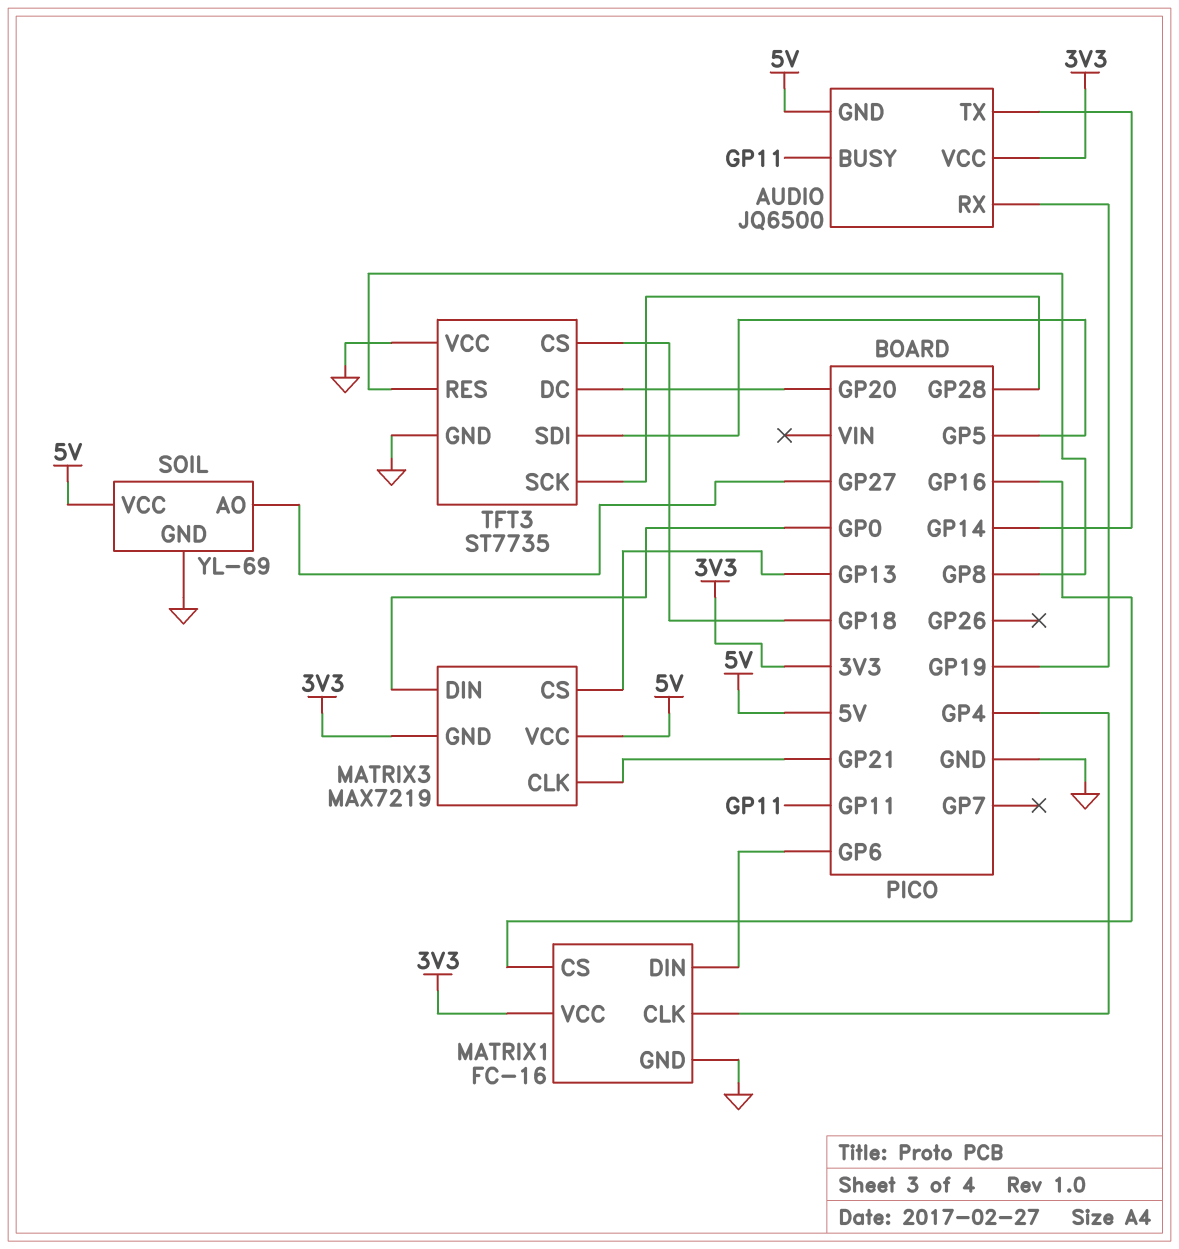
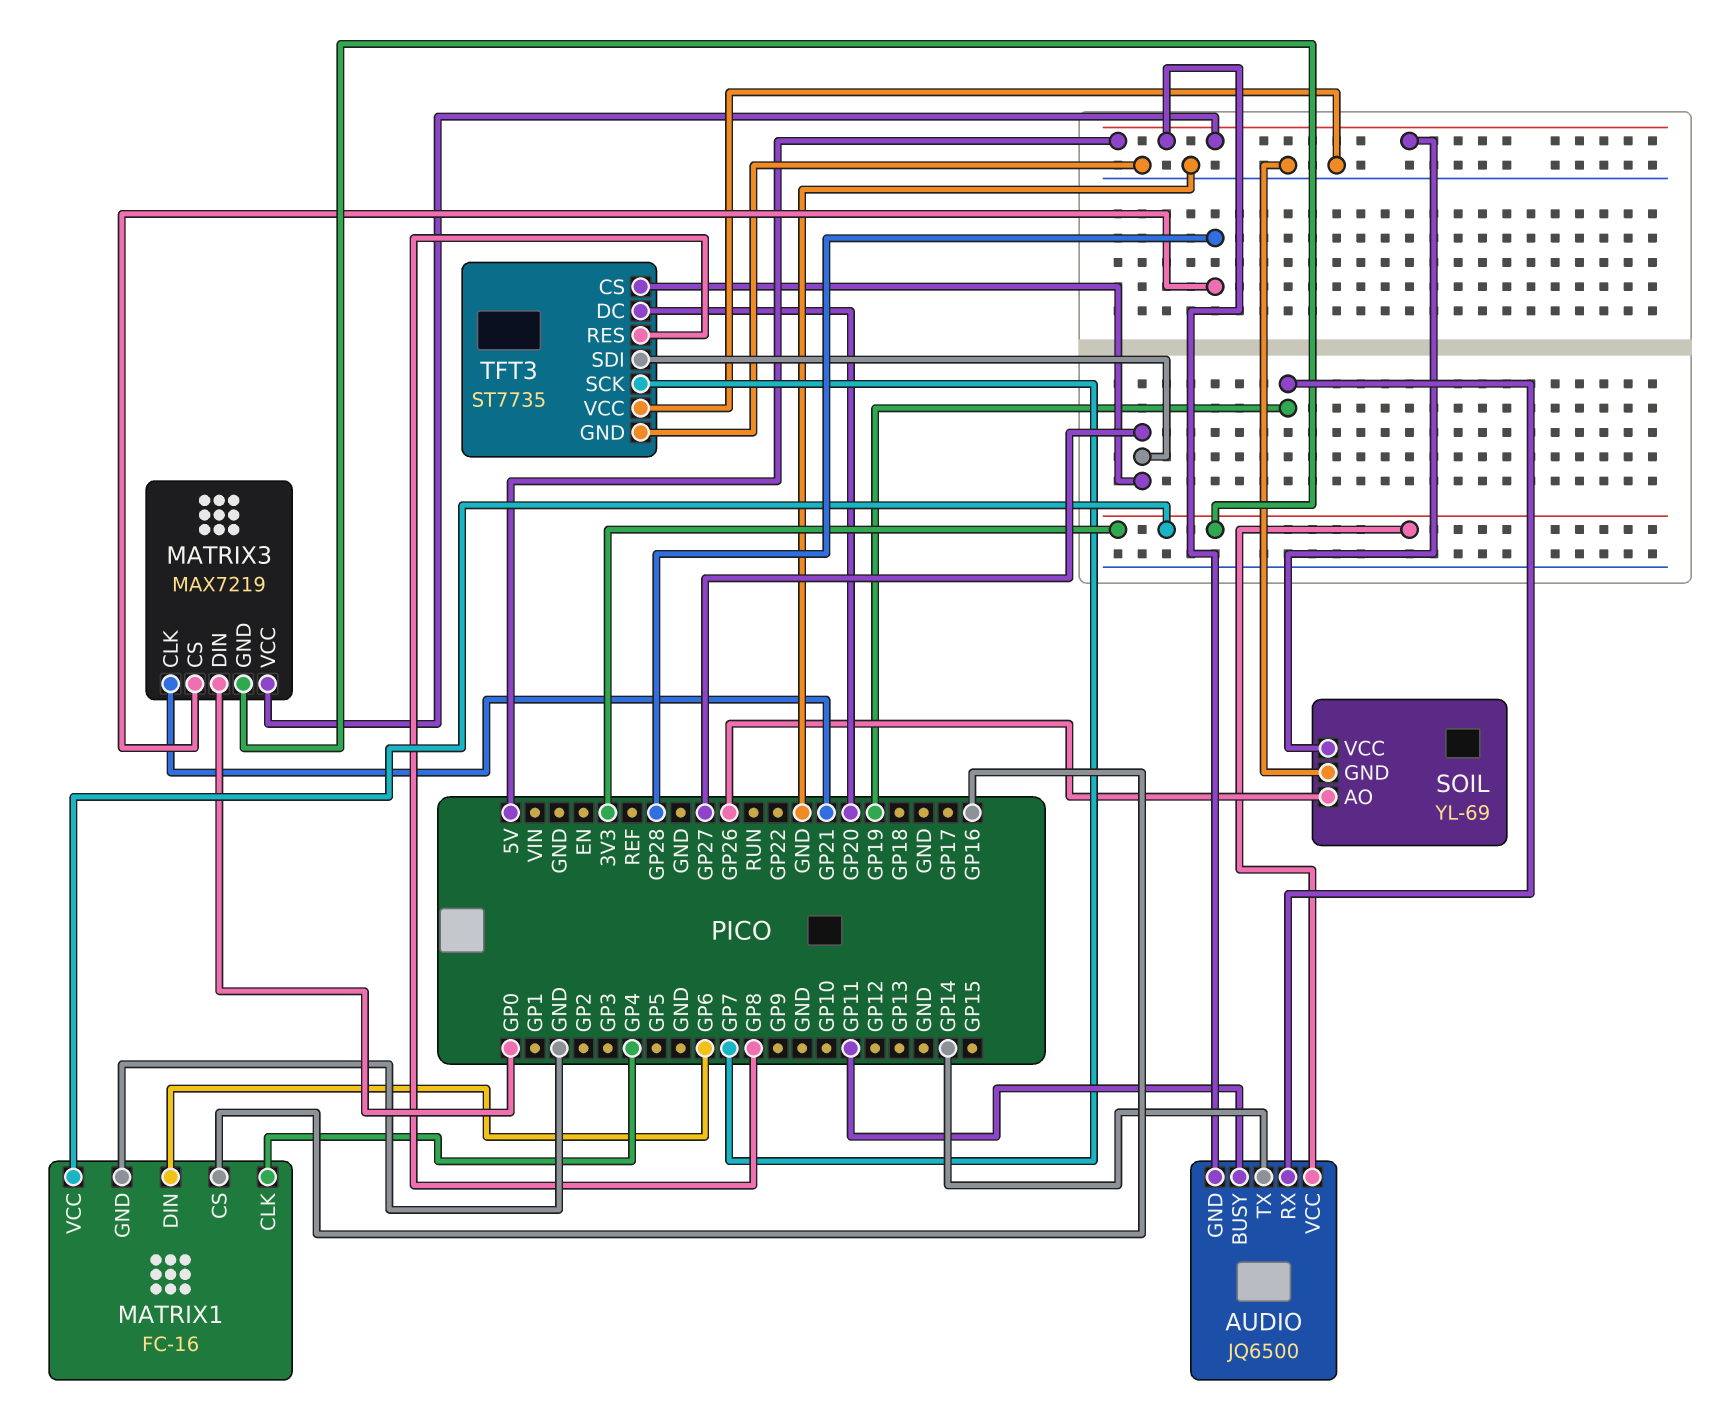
MATRIX3 pin CS: GP13 -> GP28
SOIL pin AO: GP27 -> GP26
TFT3 pin CS: GP18 -> GP27
TFT3 pin SCK: GP28 -> GP7
TFT3 pin SDI: GP5 -> GP27

